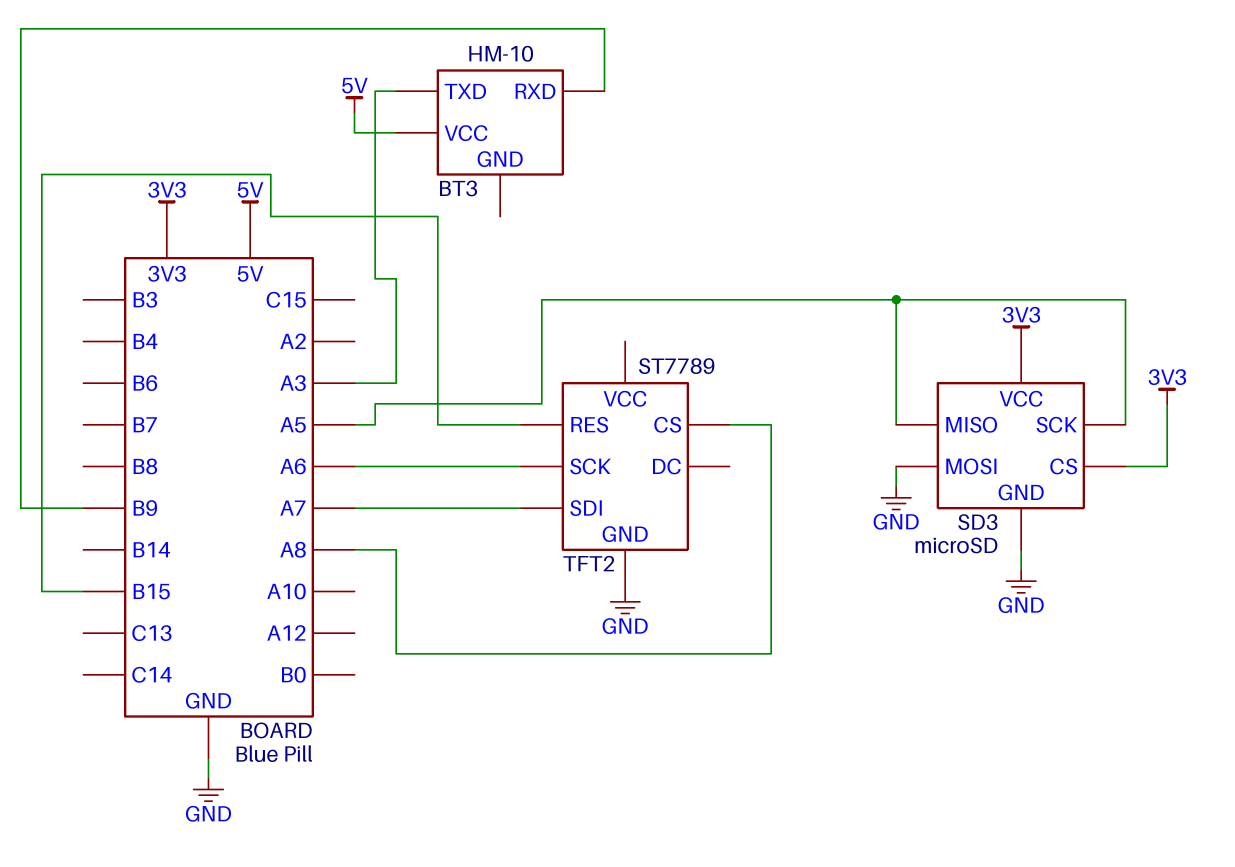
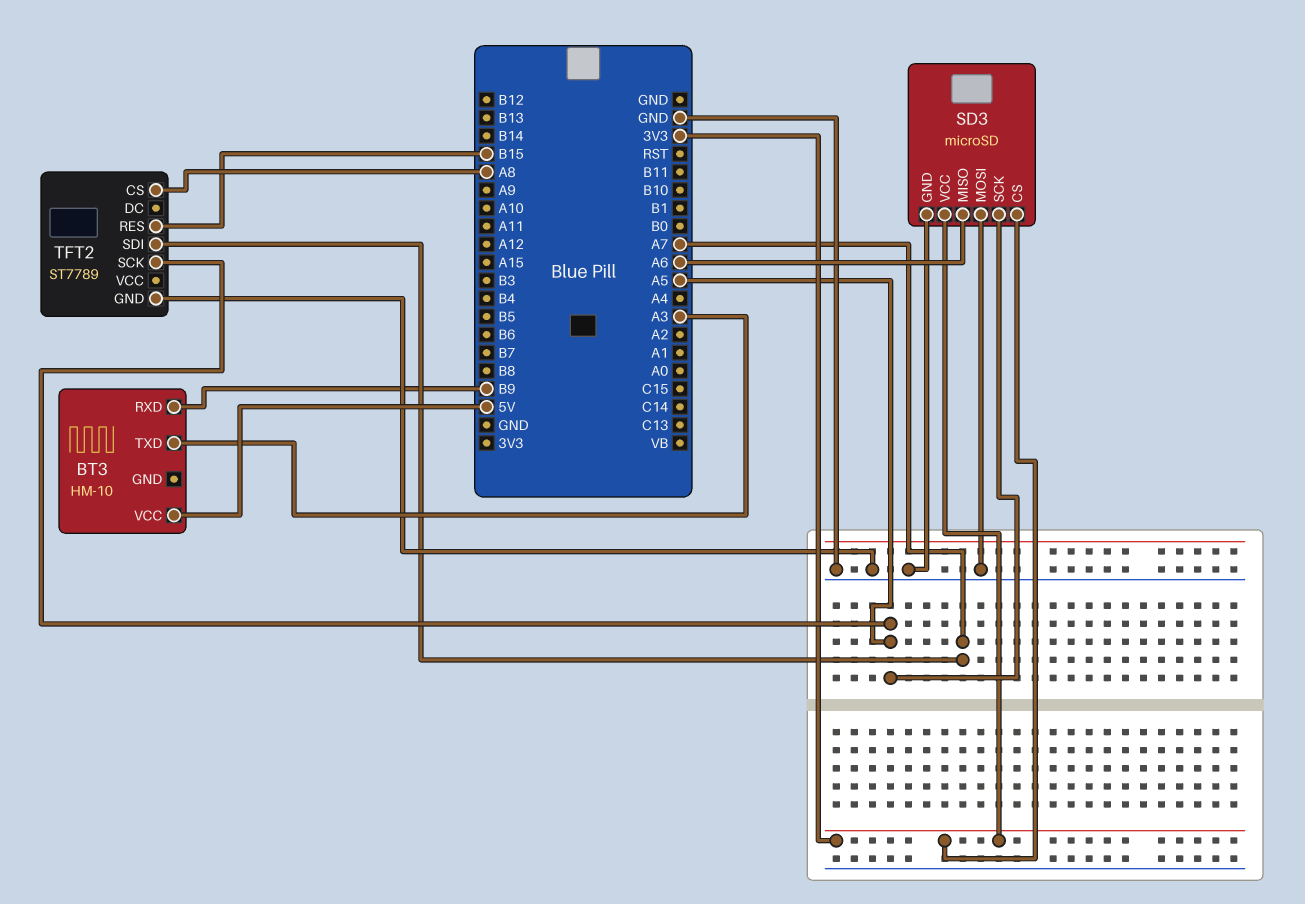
SD3 pin MISO: A5 -> A6
TFT2 pin SCK: A6 -> A5

